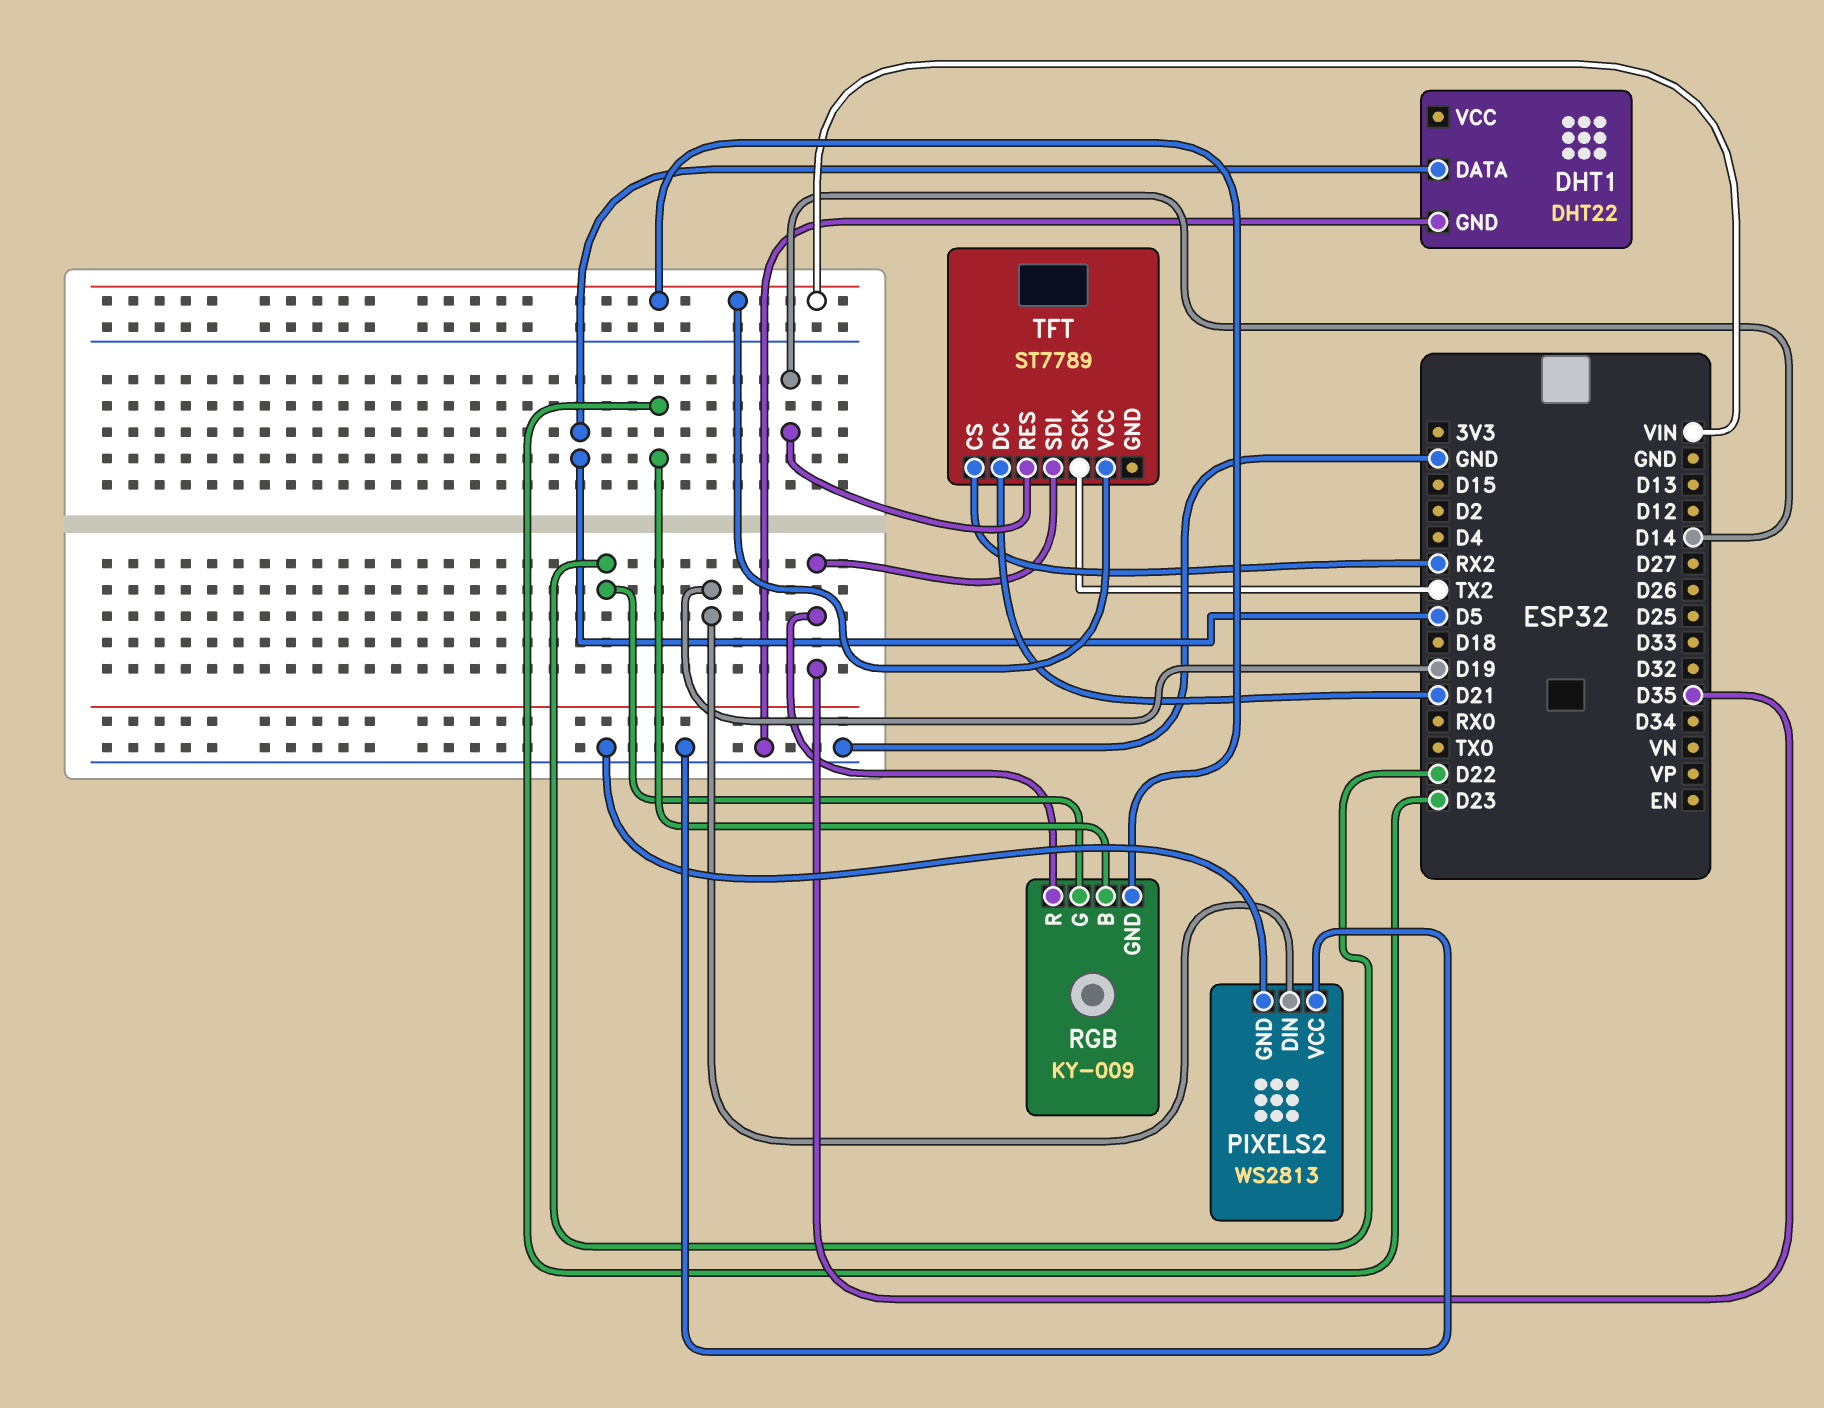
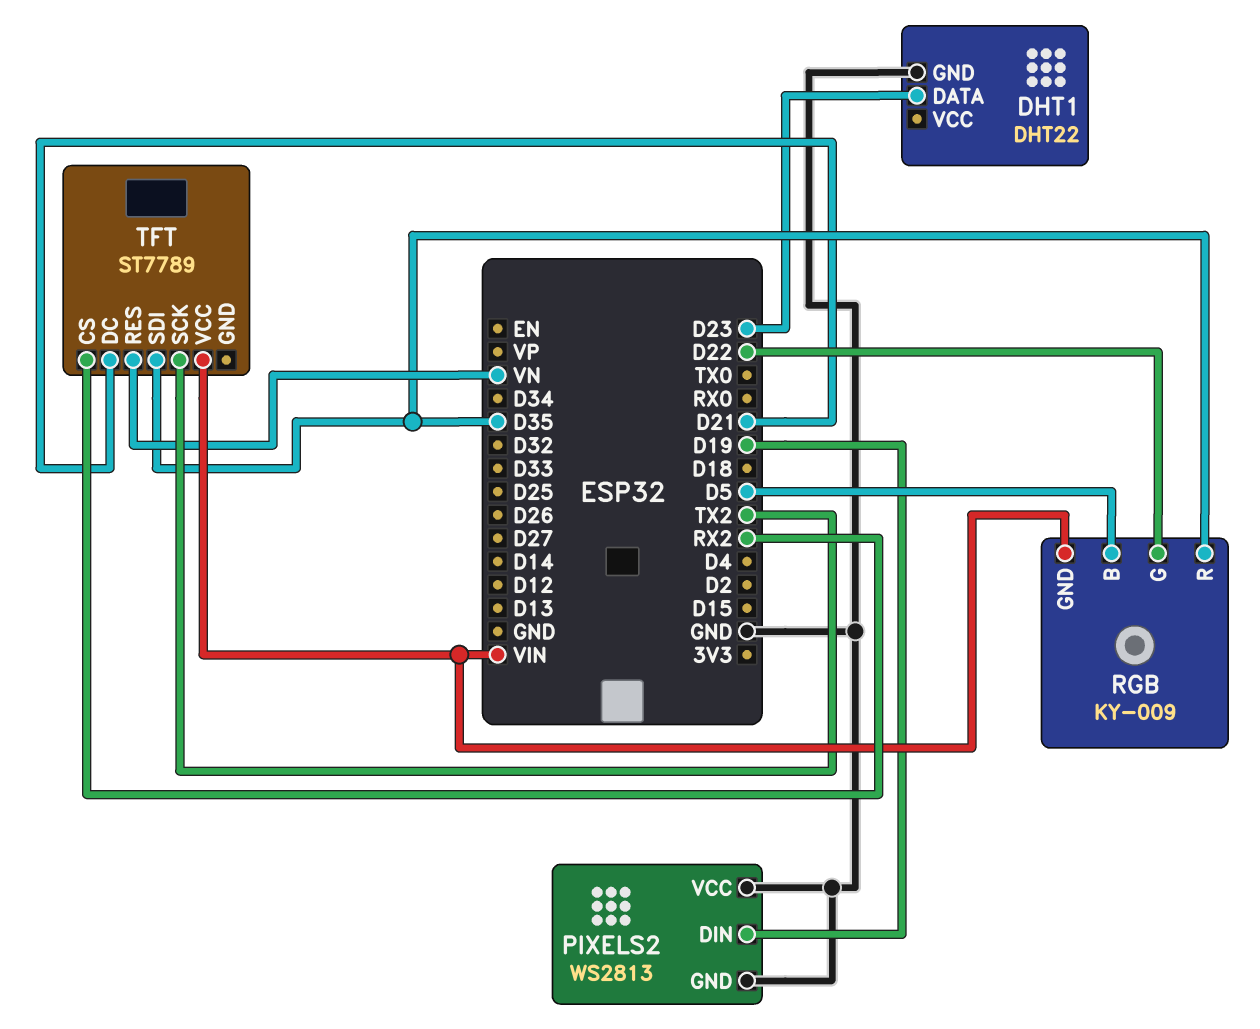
DHT1 pin DATA: D5 -> D23
RGB pin B: D23 -> D5
TFT pin RES: D14 -> VN

